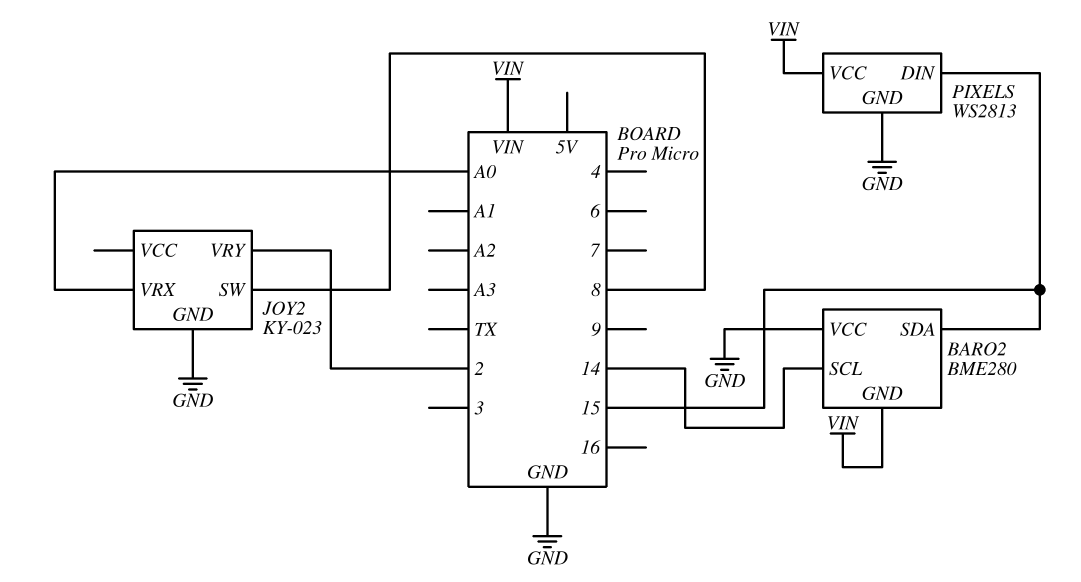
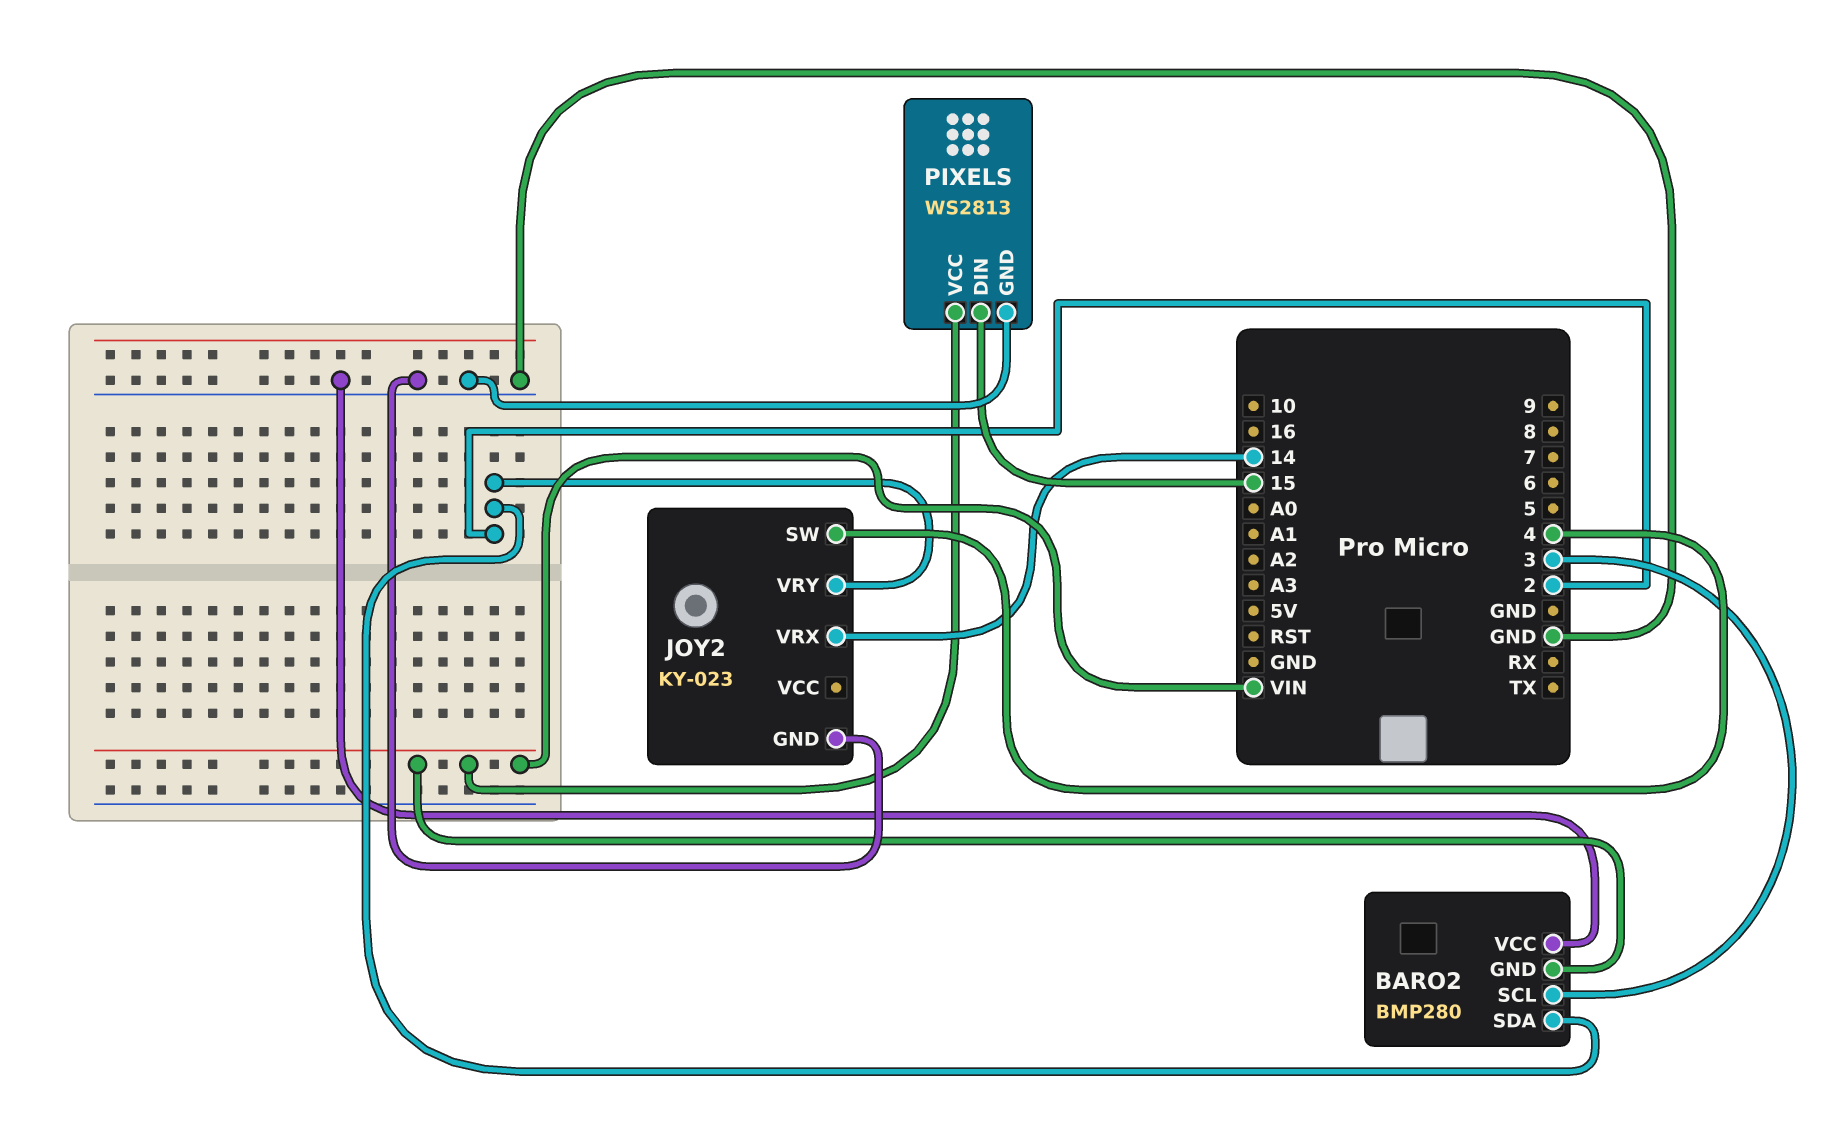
BARO2: BME280 -> BMP280
BARO2 pin SCL: 14 -> 3
BARO2 pin SDA: 15 -> 2
JOY2 pin SW: 8 -> 4
JOY2 pin VRX: A0 -> 14

